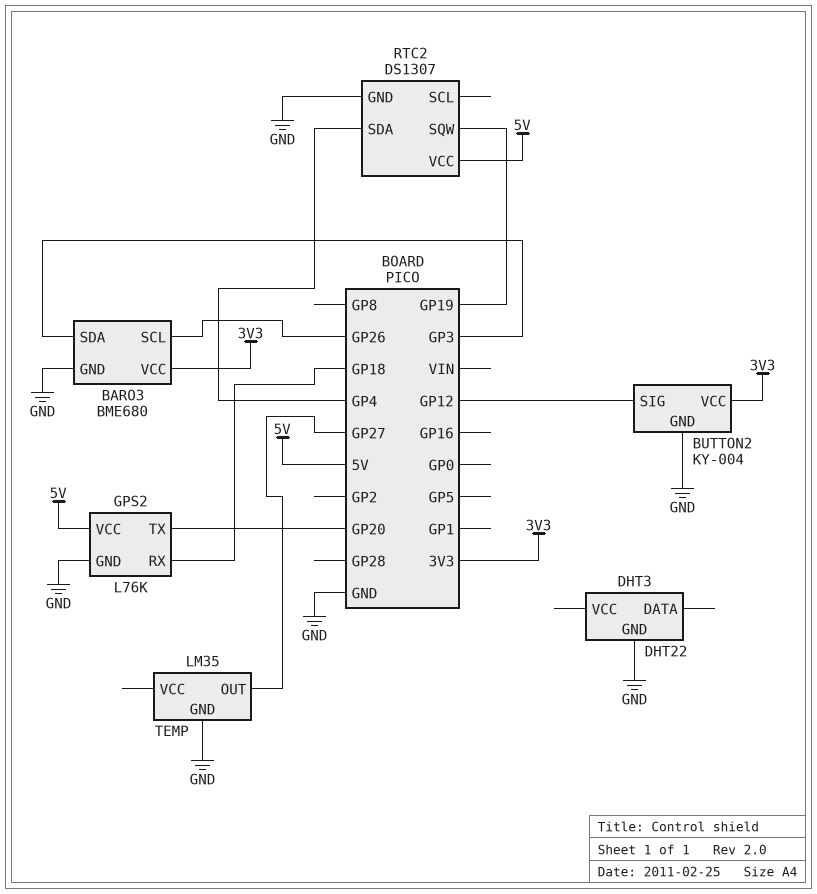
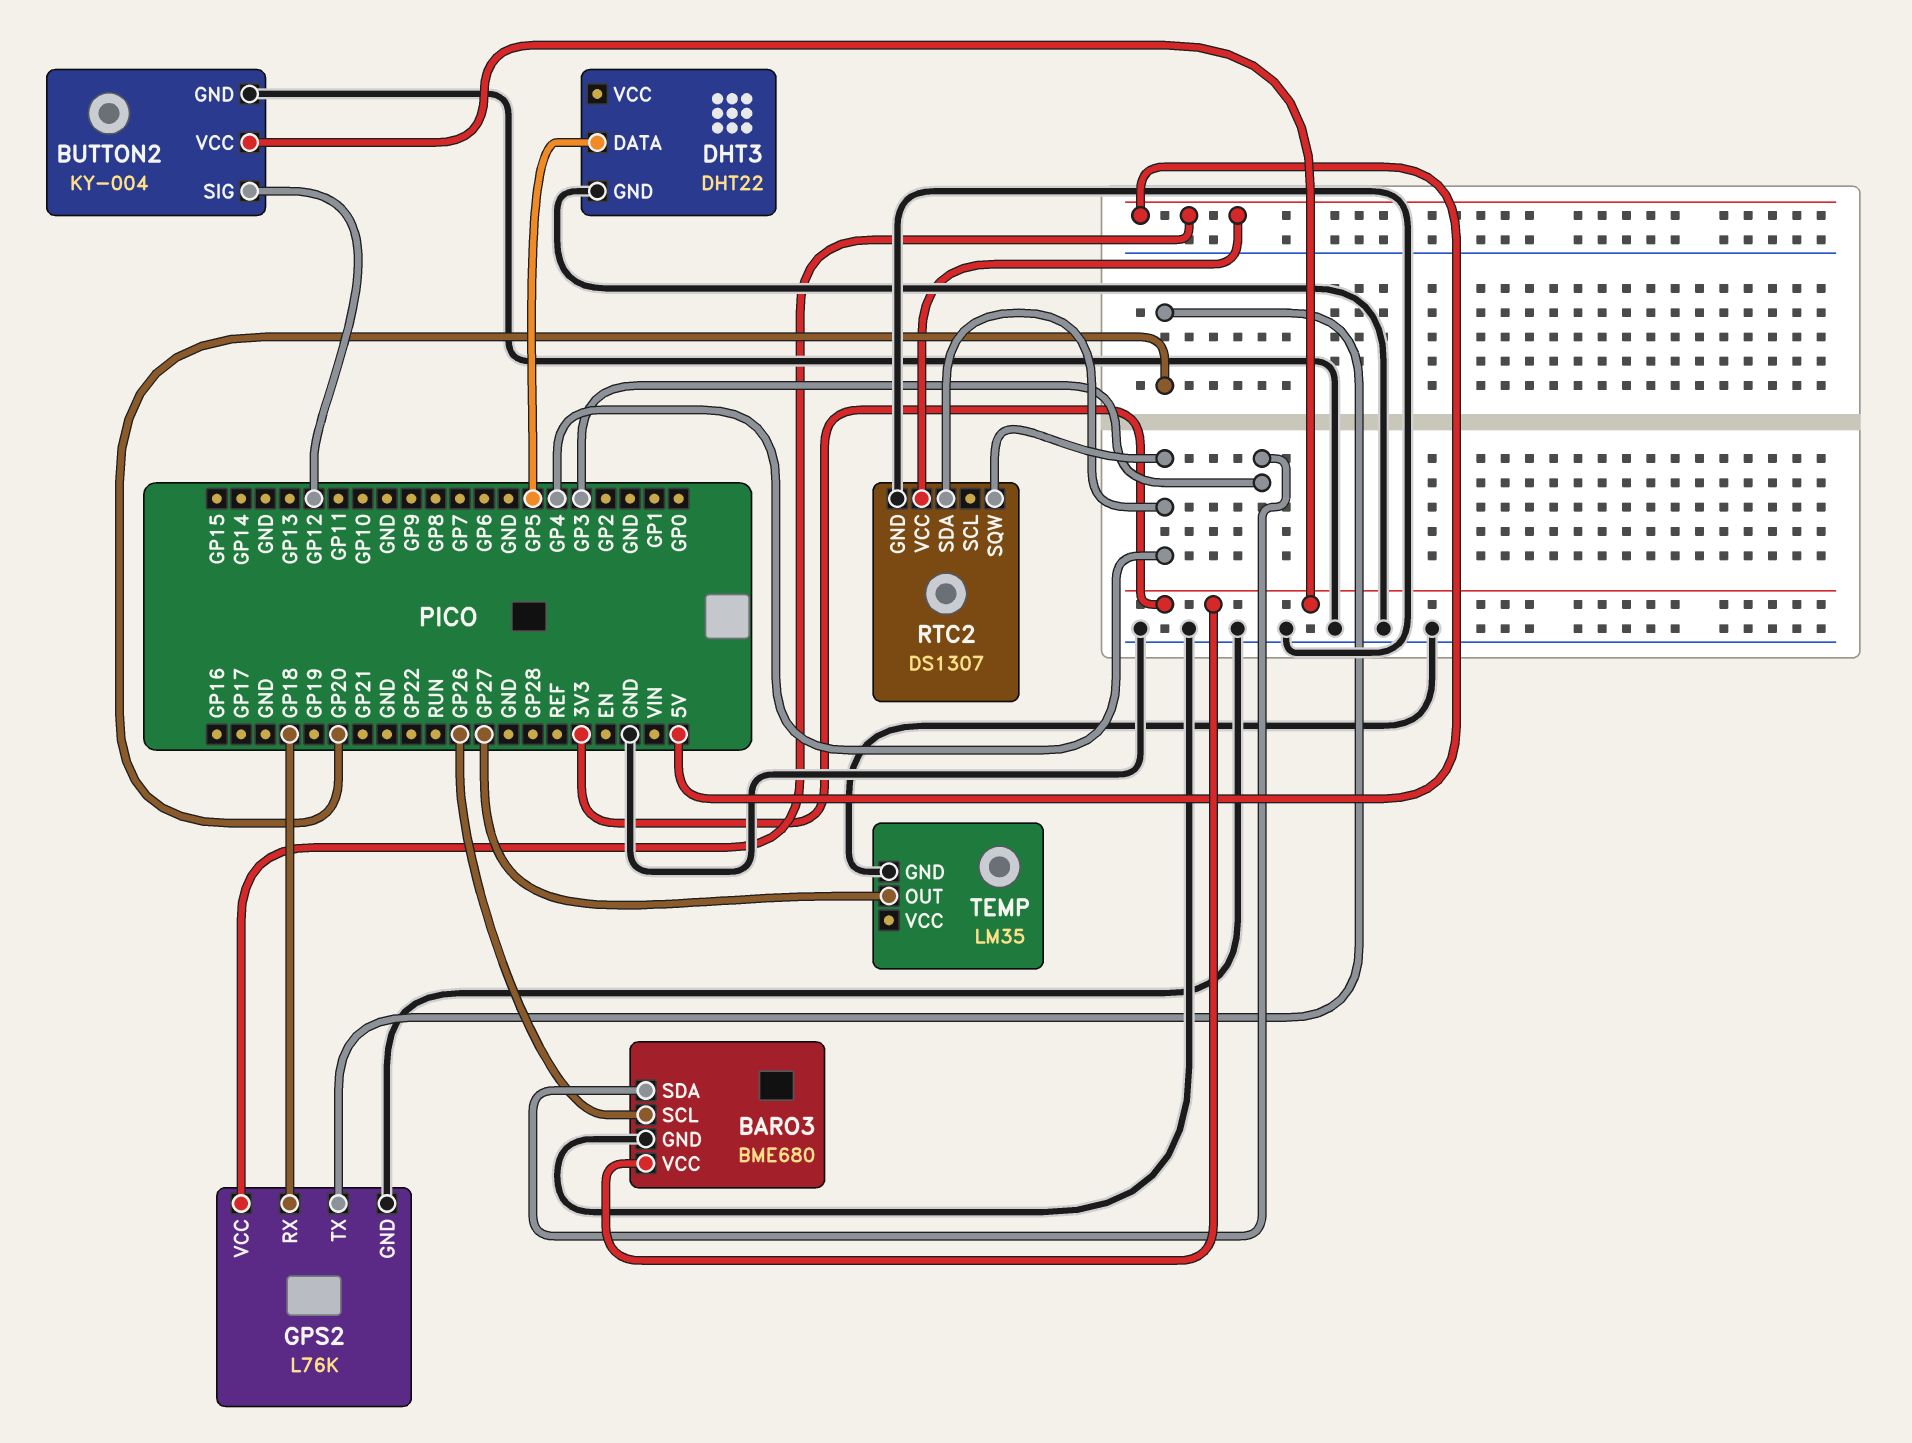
DHT3 pin DATA: none -> GP5
RTC2 pin SQW: GP19 -> GP4

